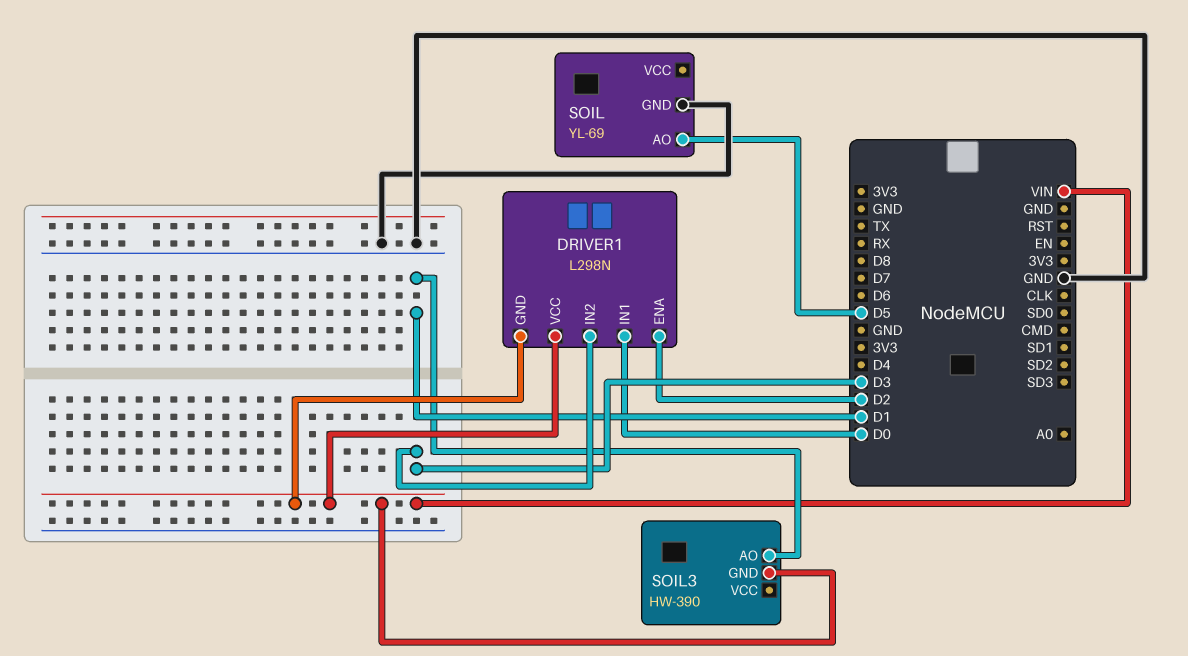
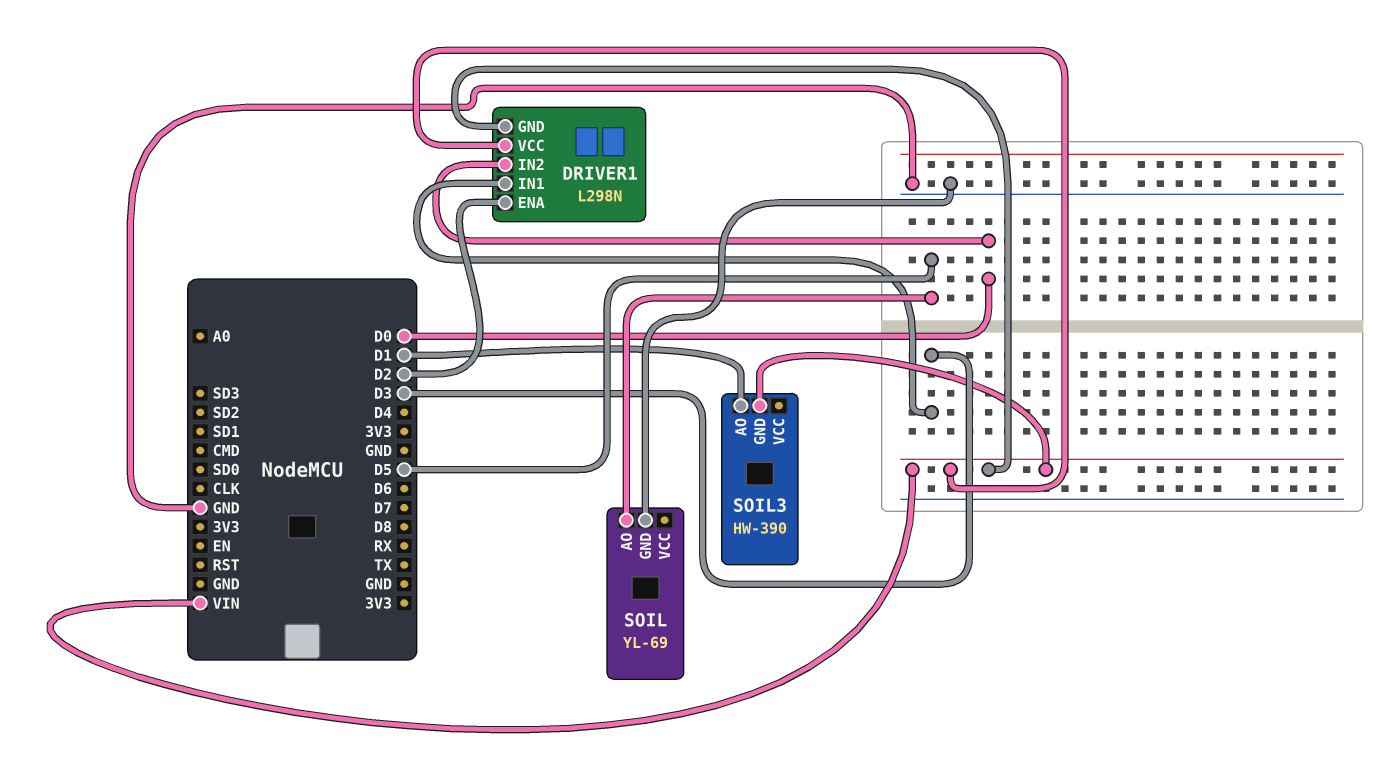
DRIVER1 pin IN1: D0 -> D3
DRIVER1 pin IN2: D3 -> D0

